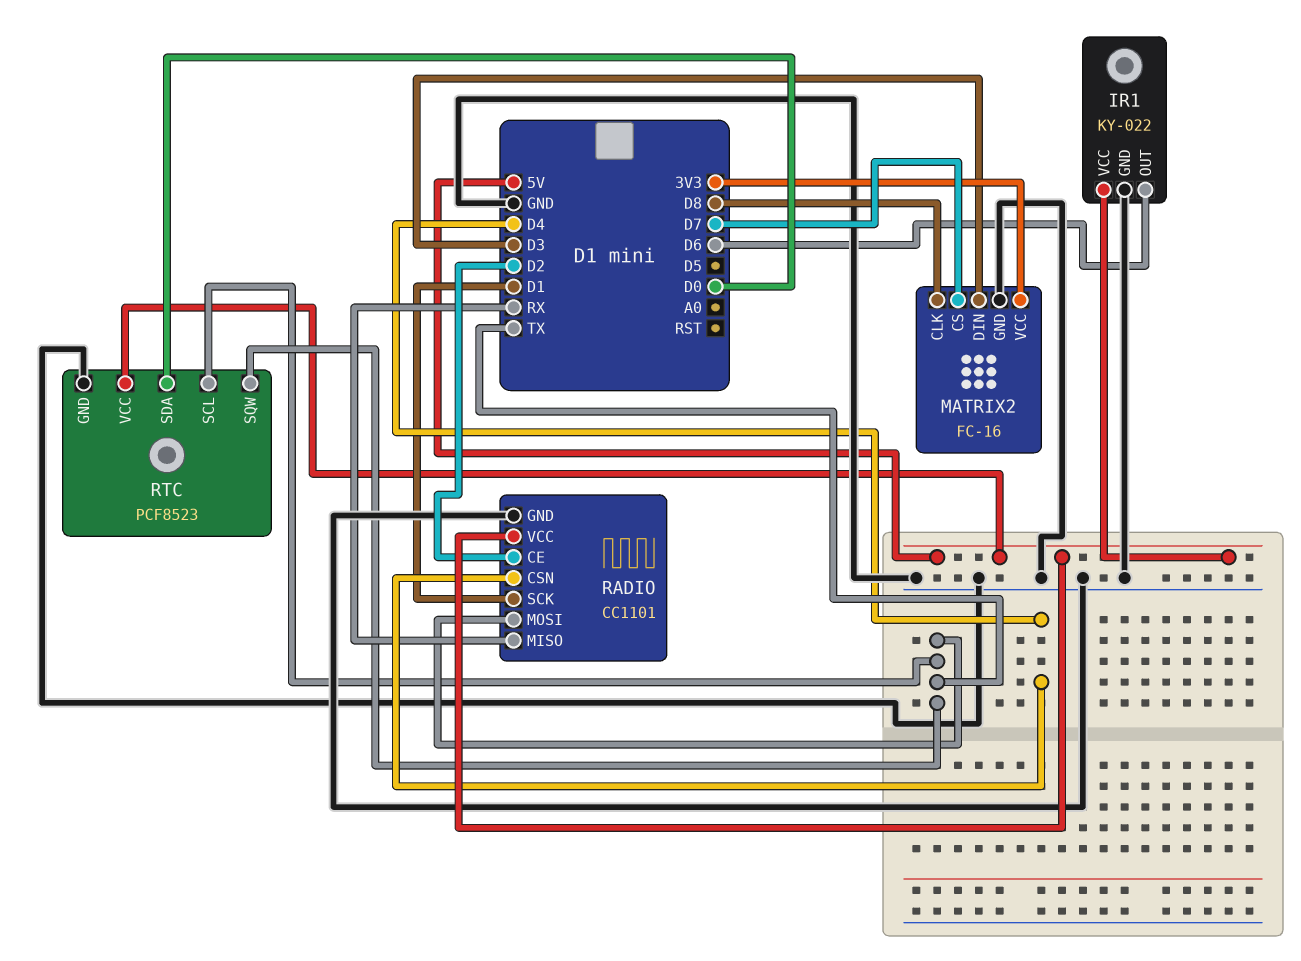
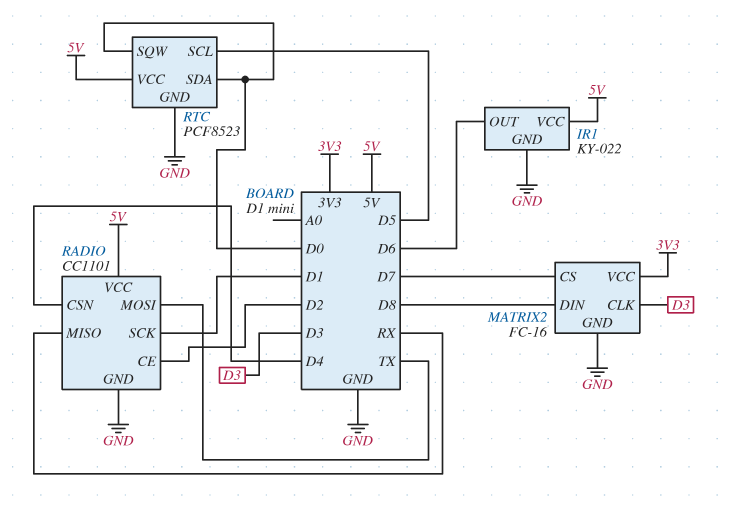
MATRIX2 pin CLK: D8 -> D3
MATRIX2 pin DIN: D3 -> D8
RTC pin SCL: TX -> D5
RTC pin SQW: TX -> D0

